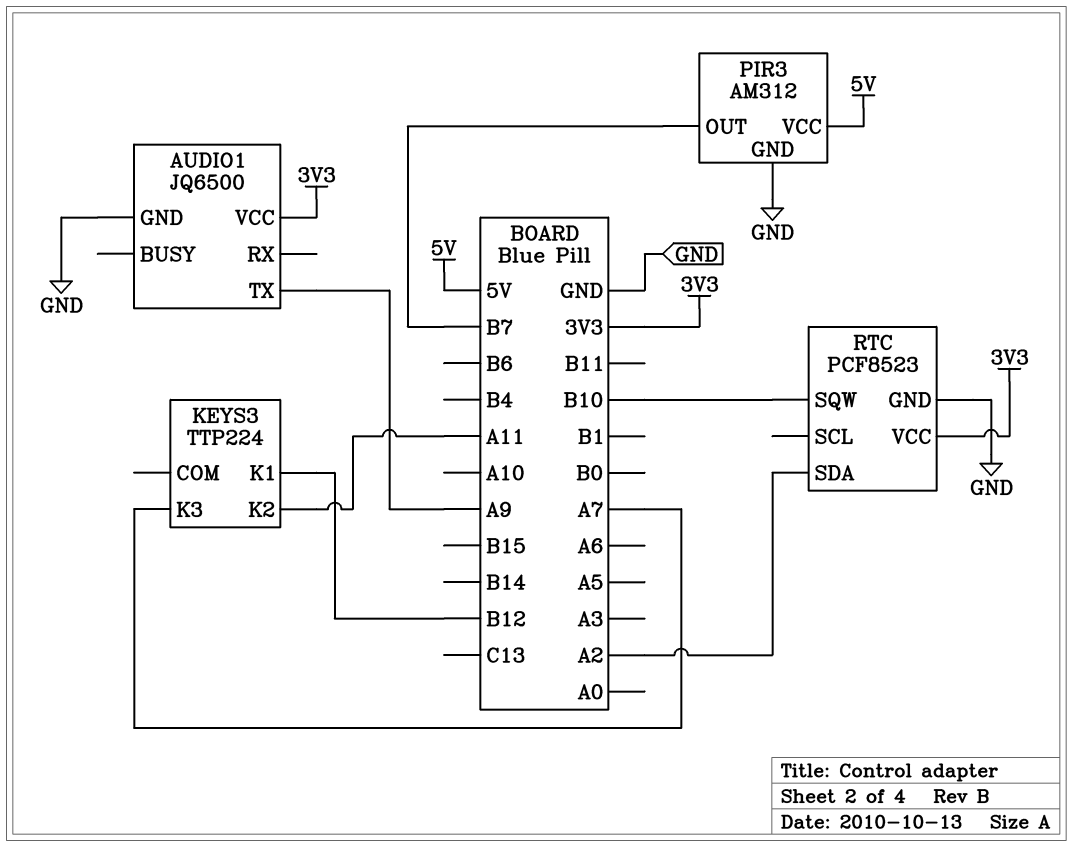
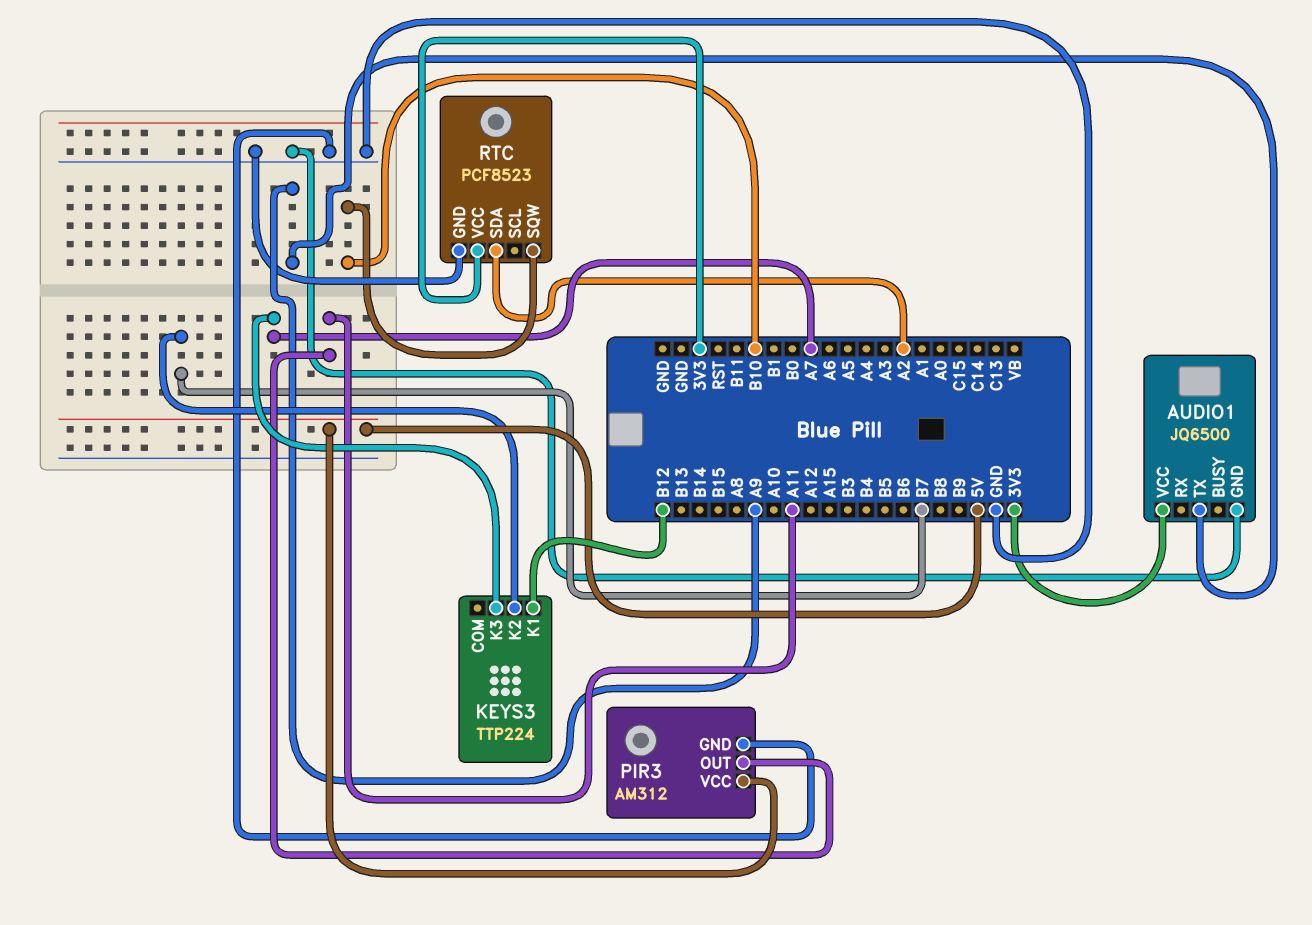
KEYS3 pin K2: A11 -> B7
PIR3 pin OUT: B7 -> A11

